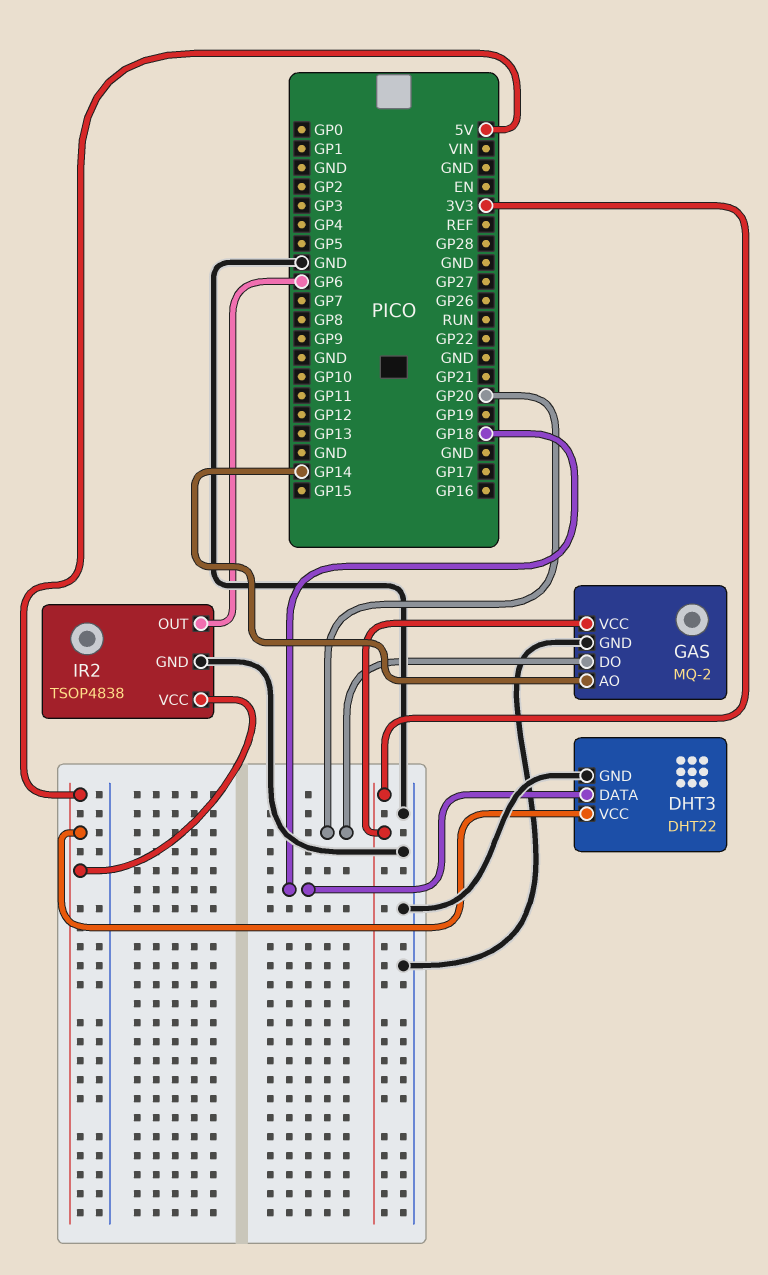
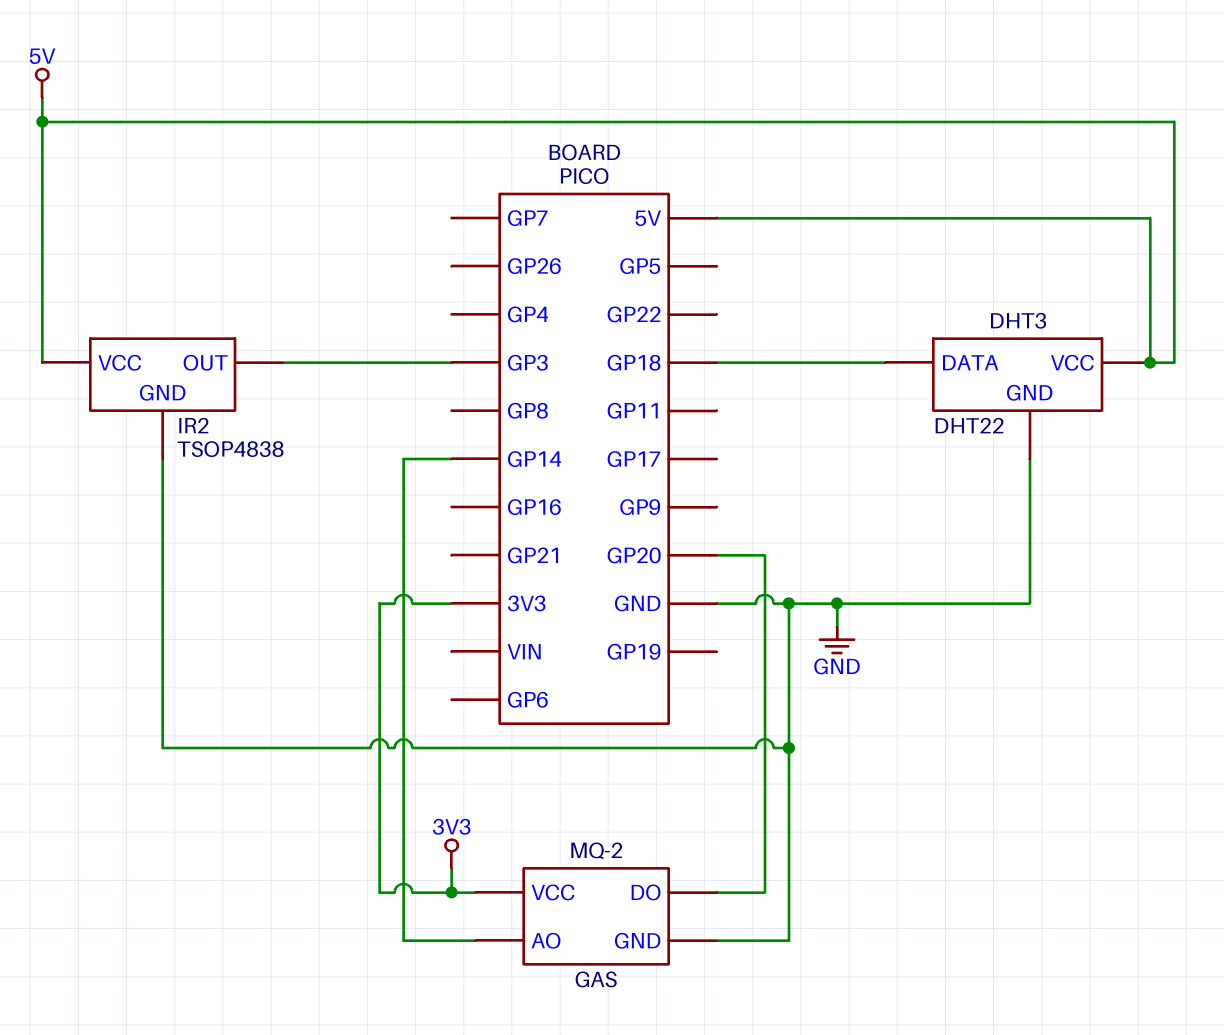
IR2 pin OUT: GP6 -> GP3

